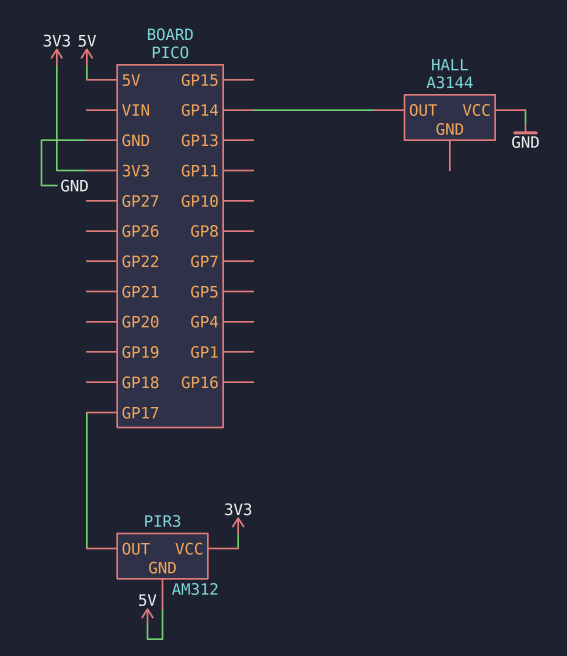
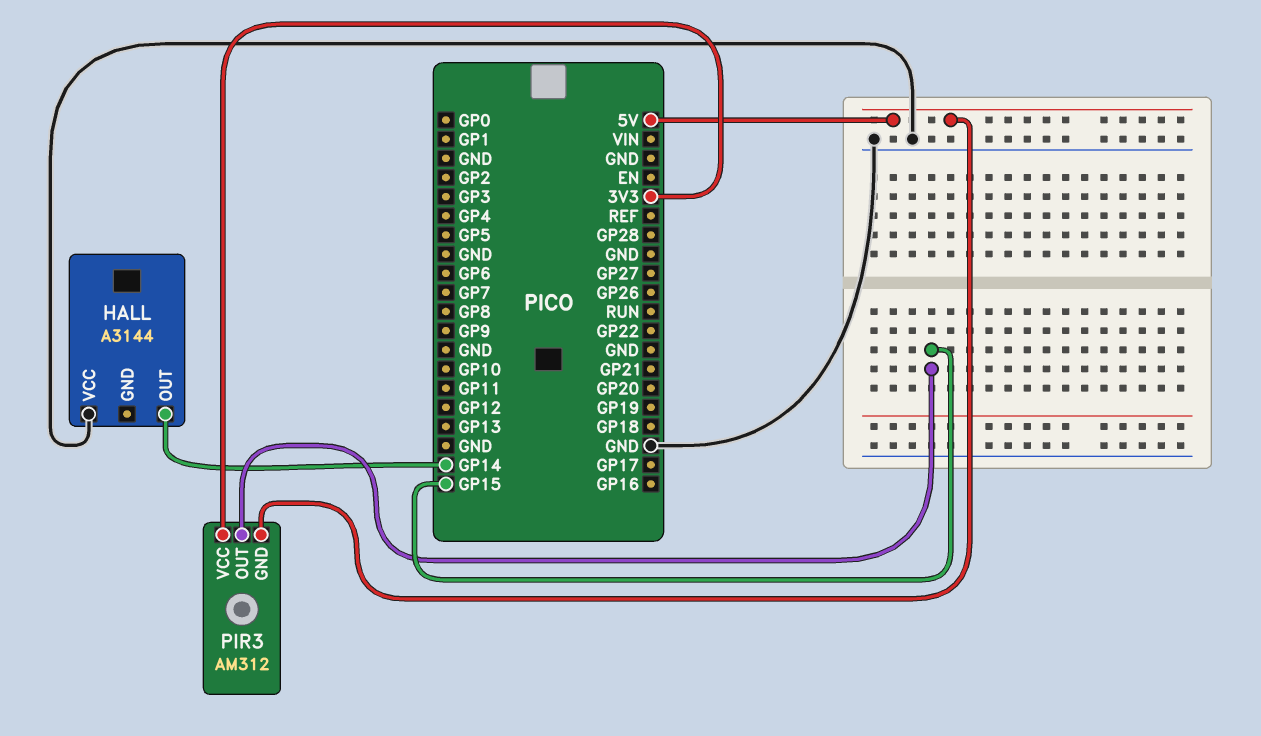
PIR3 pin OUT: GP17 -> GP15

